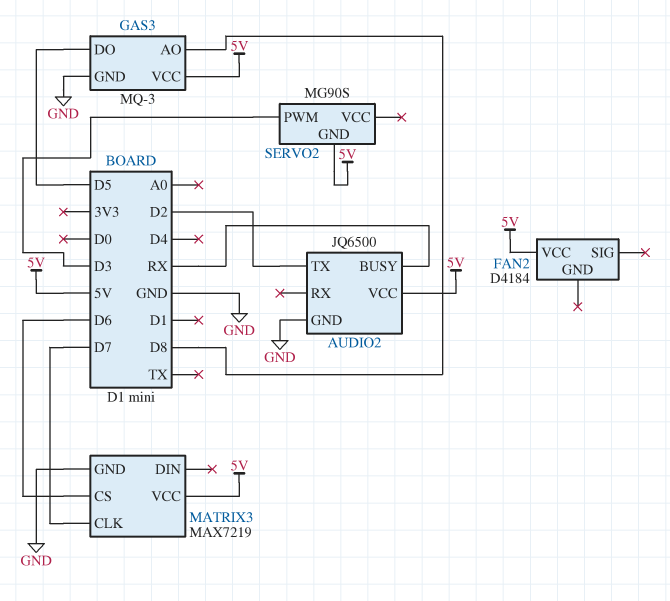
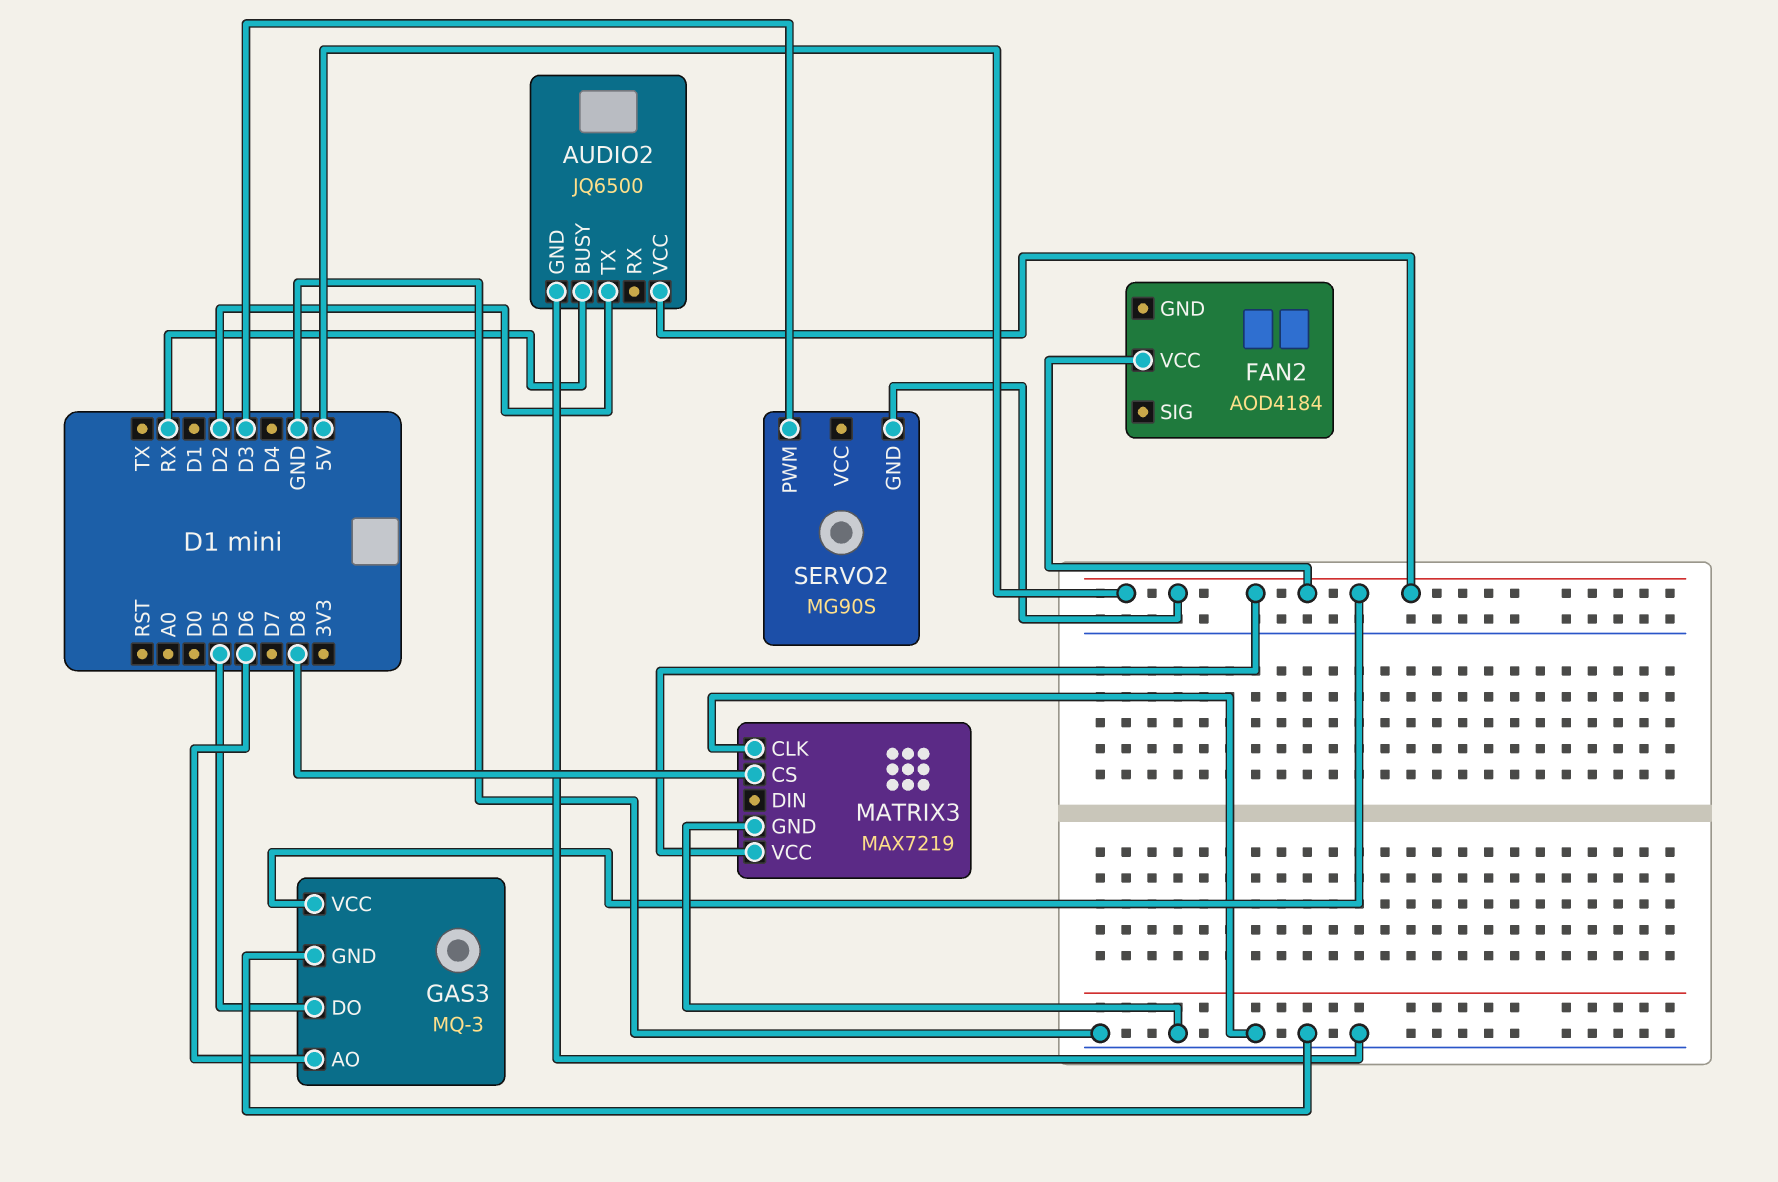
FAN2: D4184 -> AOD4184
GAS3 pin AO: D8 -> D6
MATRIX3 pin CLK: D7 -> GND
MATRIX3 pin CS: D6 -> D8

